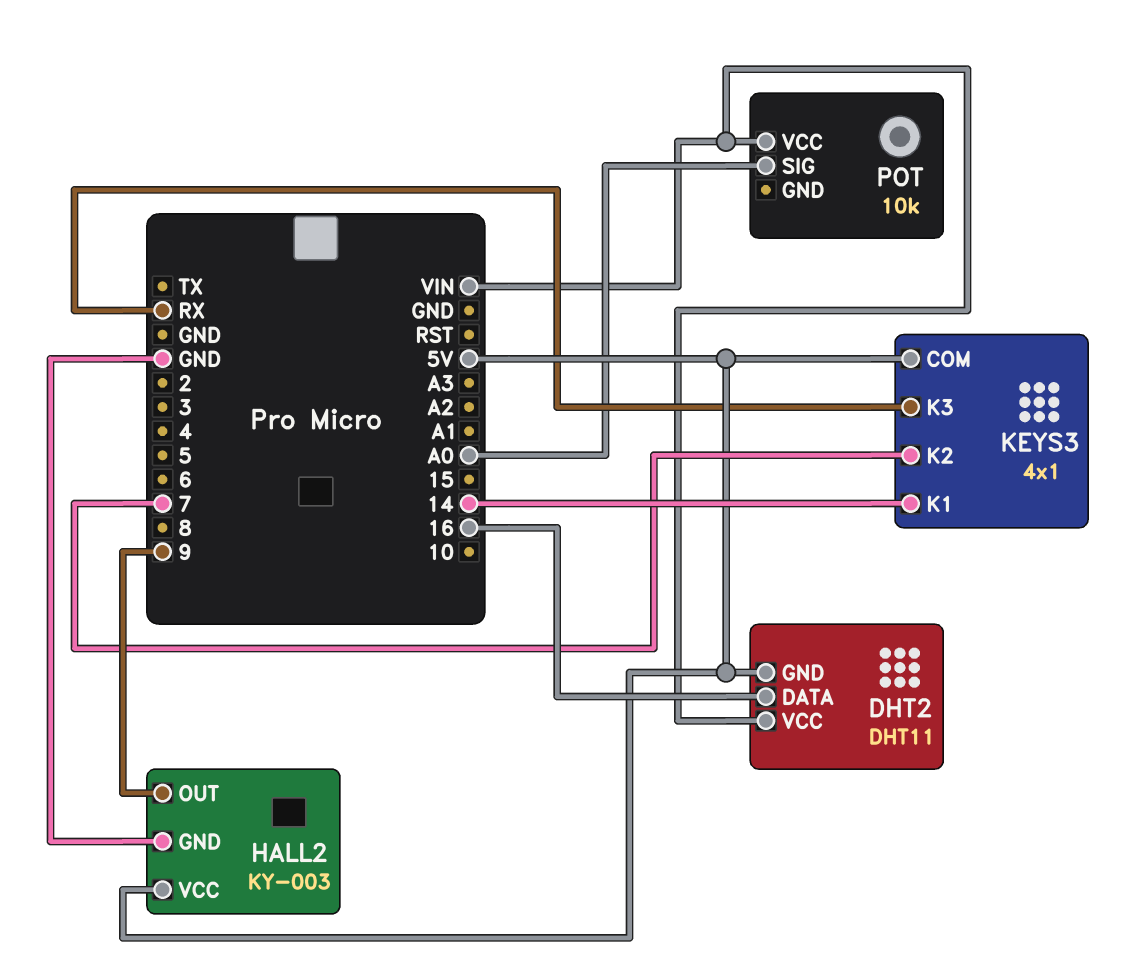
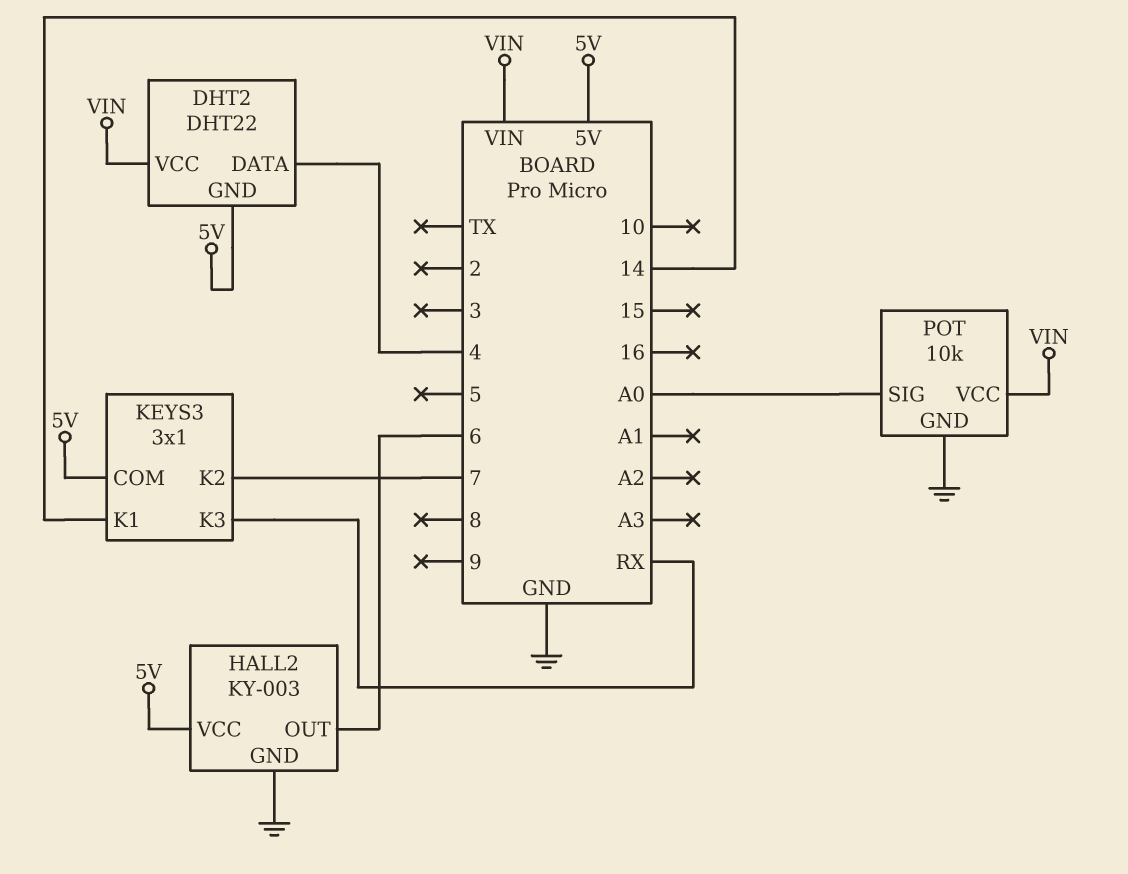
DHT2: DHT11 -> DHT22
DHT2 pin DATA: 16 -> 4
HALL2 pin OUT: 9 -> 6
KEYS3: 4x1 -> 3x1
POT pin GND: none -> GND

